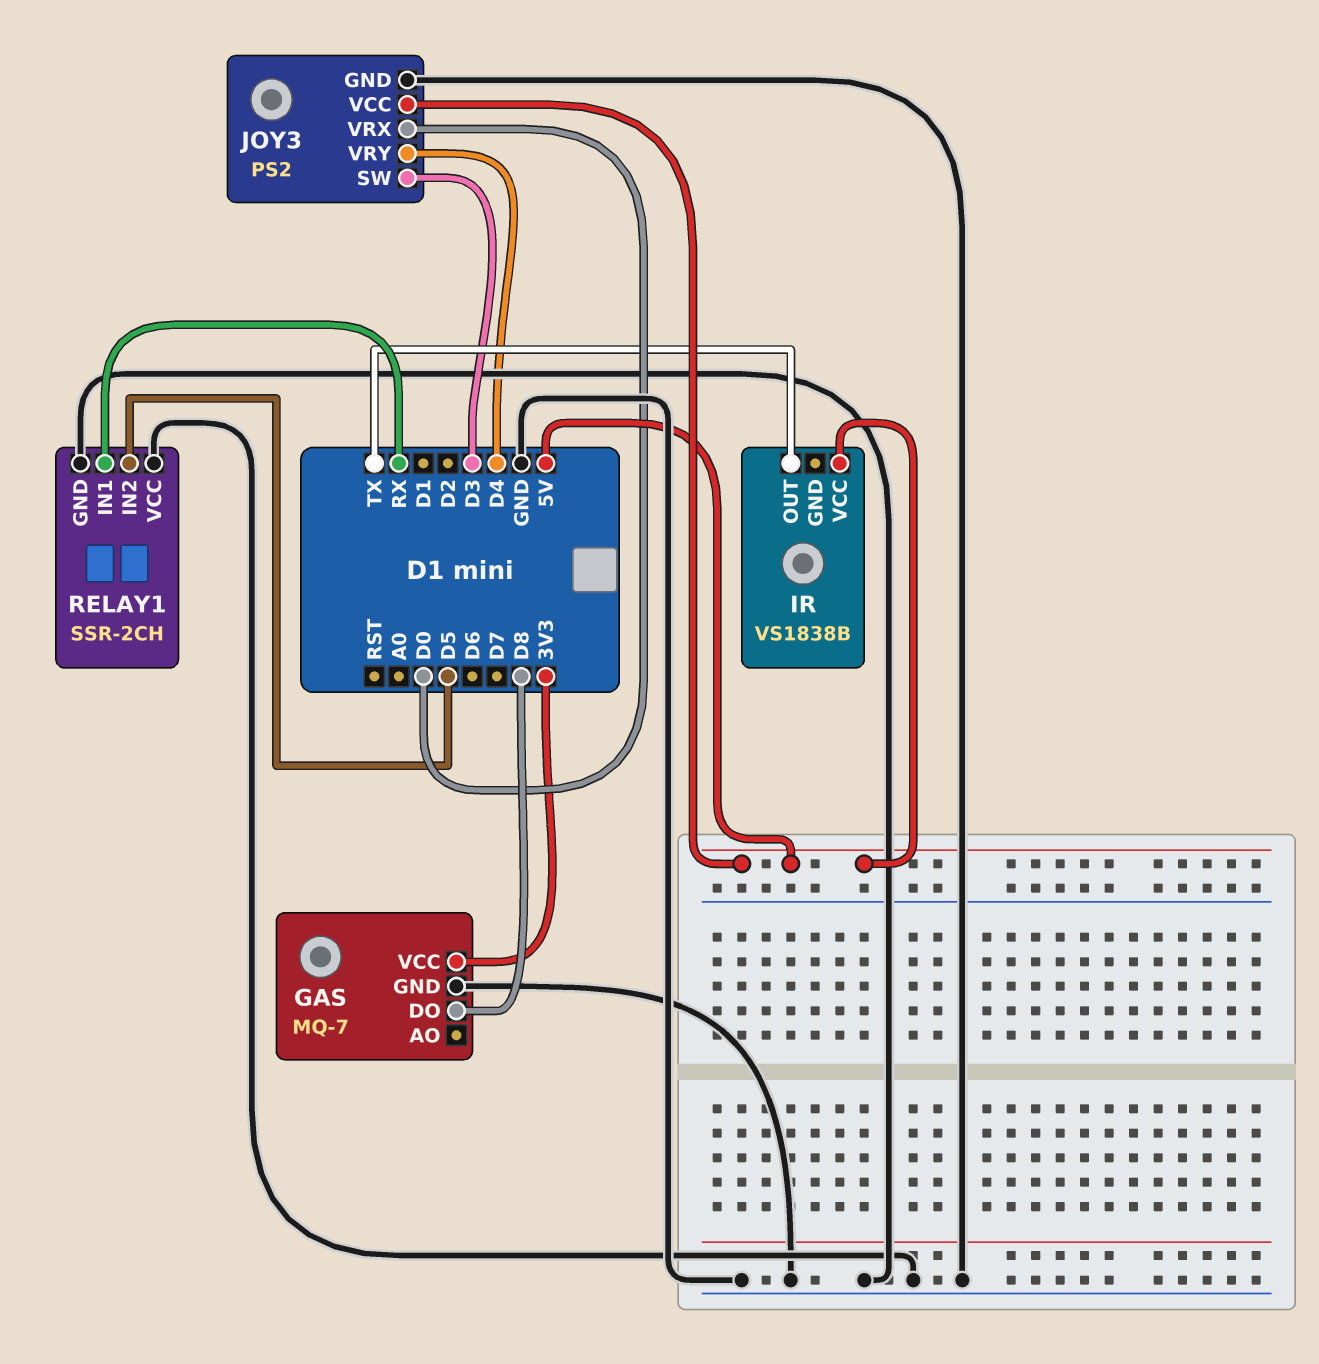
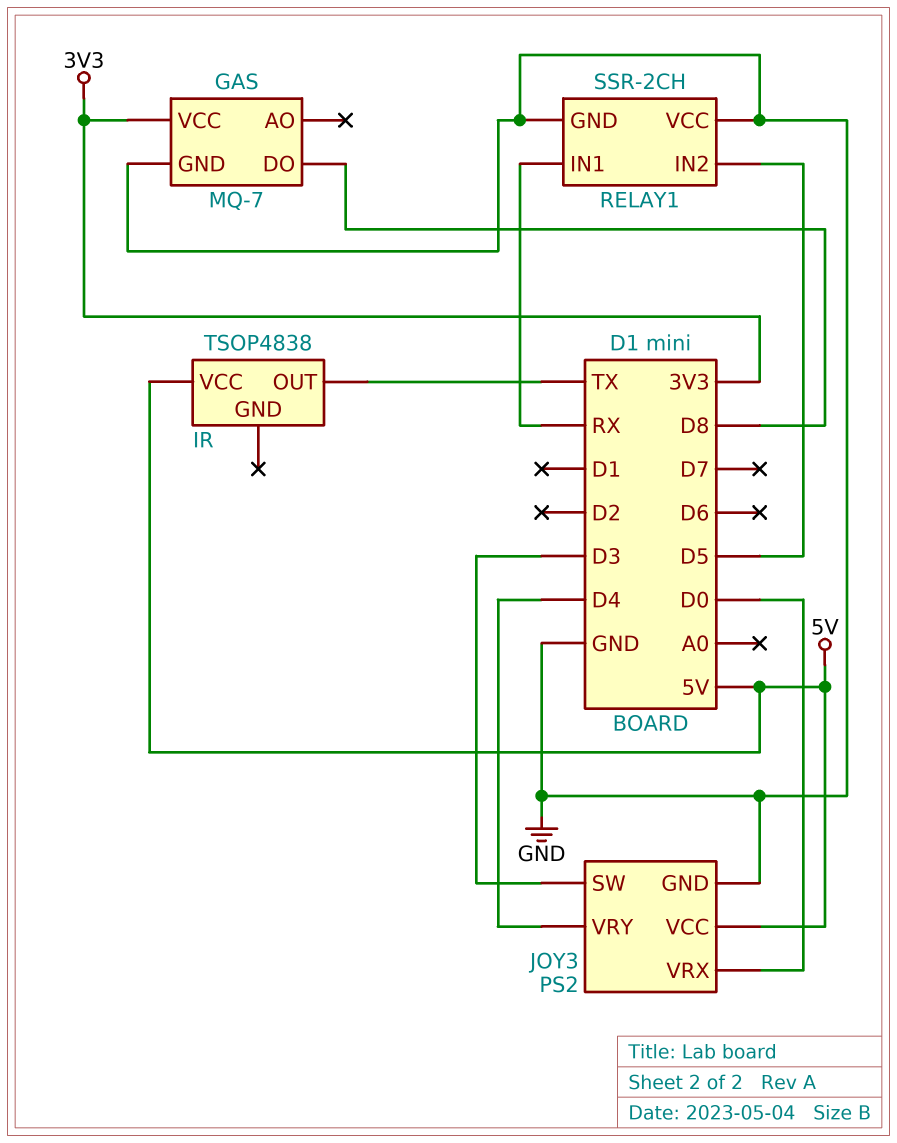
IR: VS1838B -> TSOP4838

